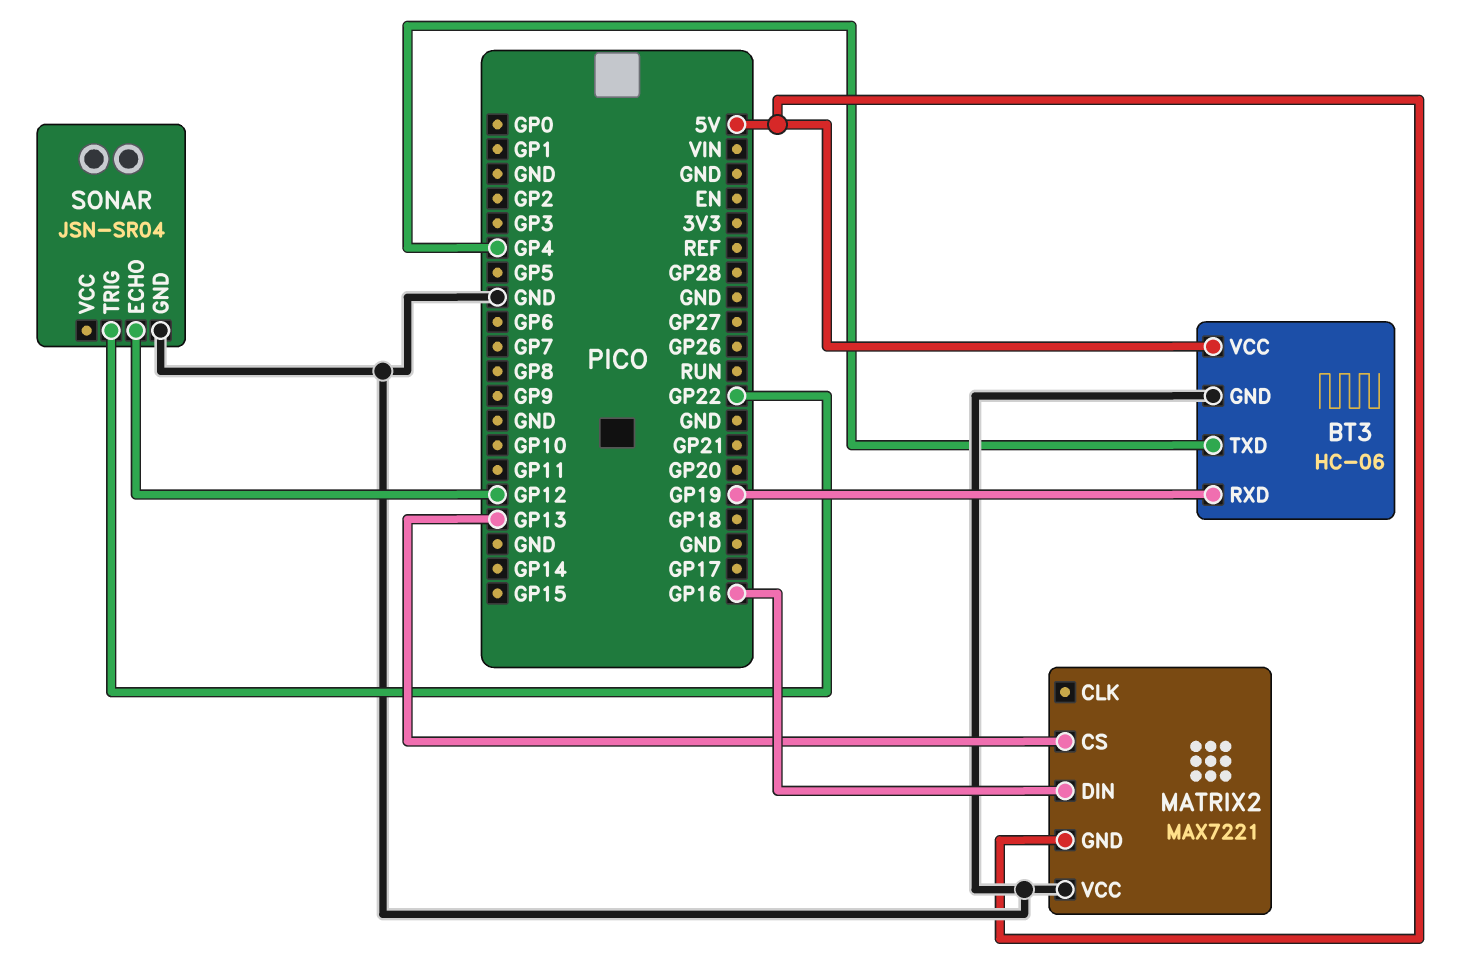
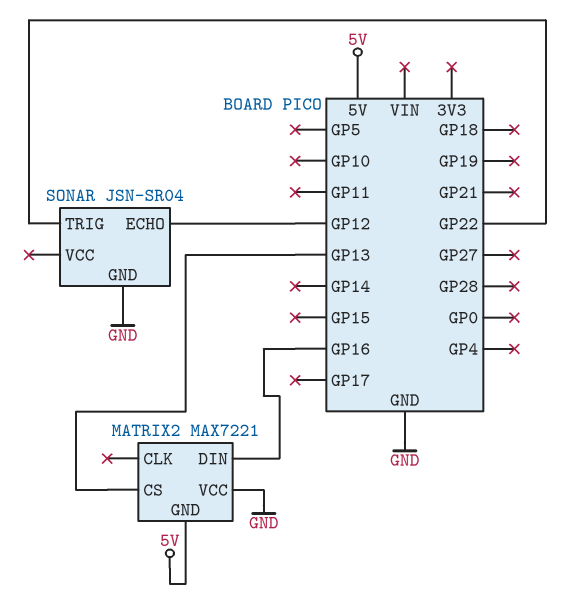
BT3: HC-06 -> none
BT3 pin GND: GND -> none
BT3 pin RXD: GP19 -> none
BT3 pin TXD: GP4 -> none
BT3 pin VCC: 5V -> none

